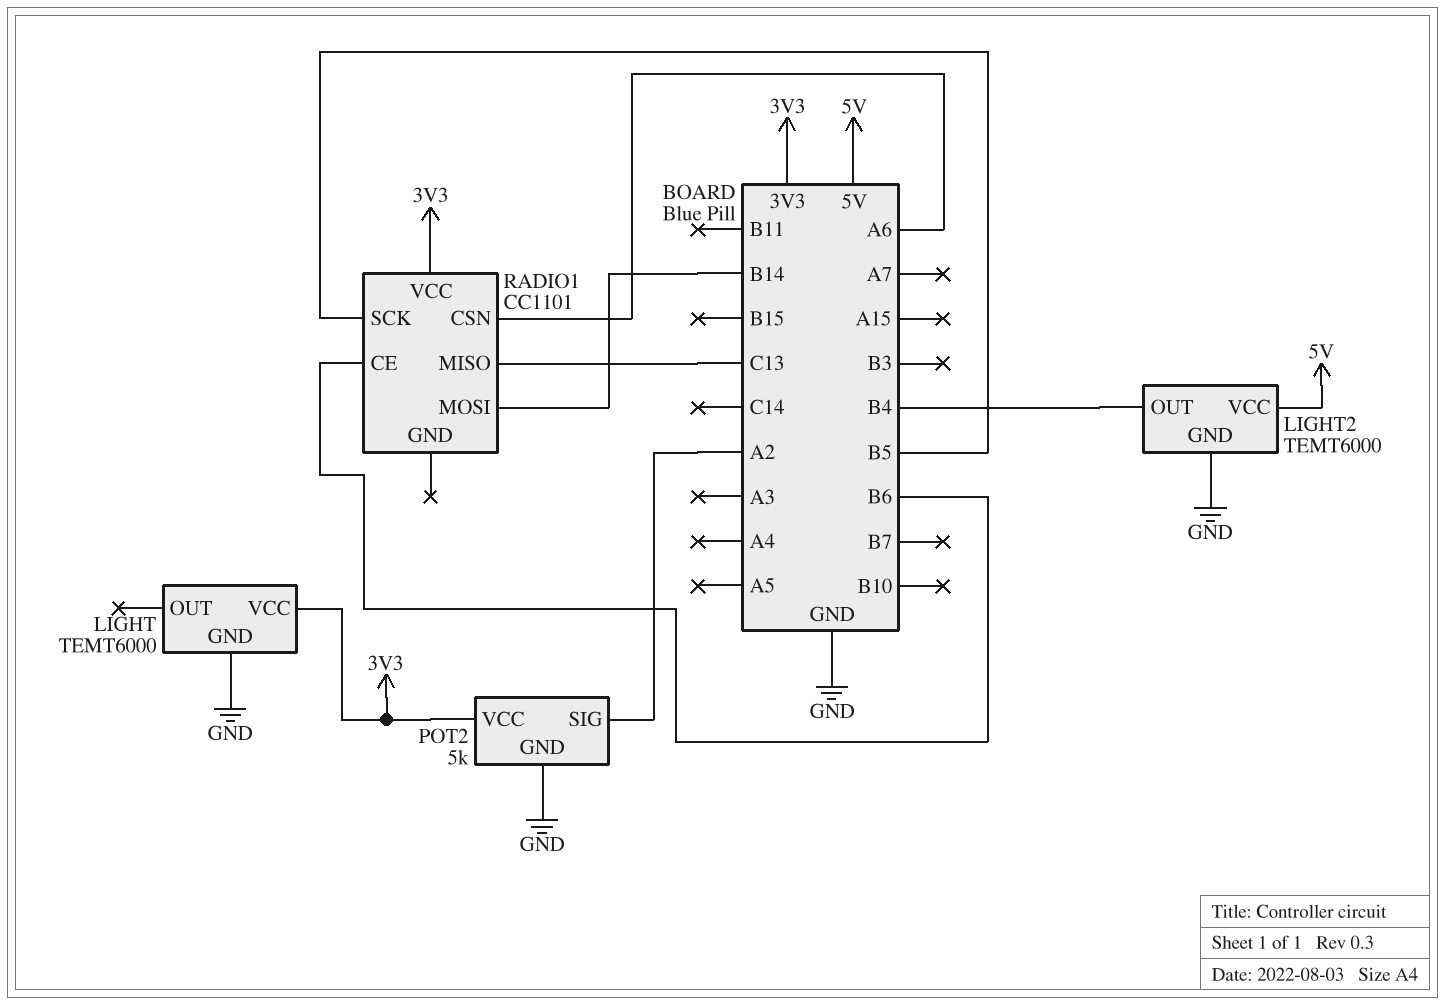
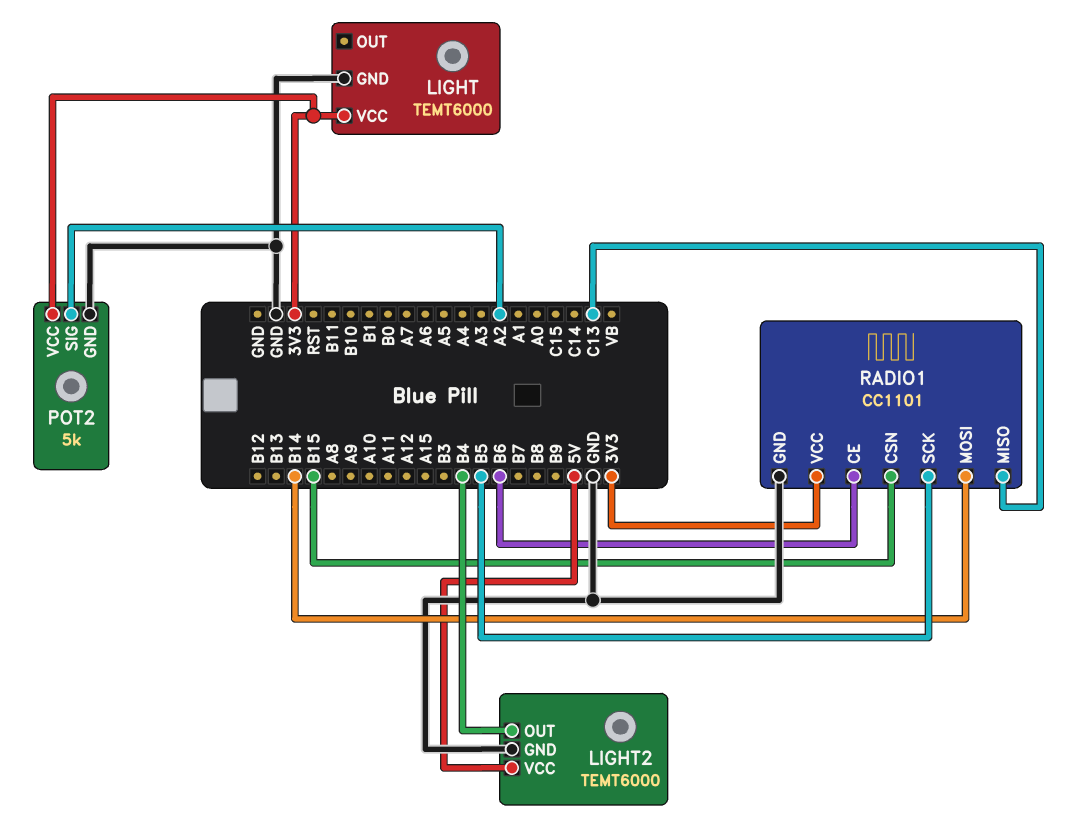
RADIO1 pin CSN: A6 -> B15
RADIO1 pin GND: none -> GND

